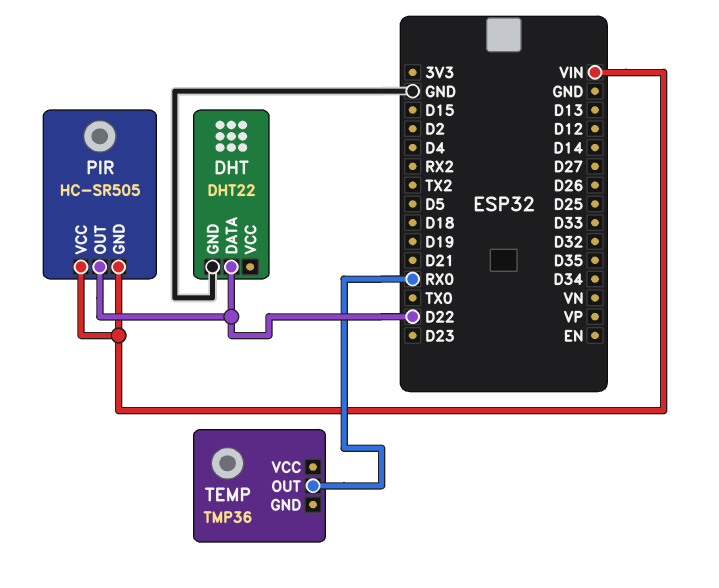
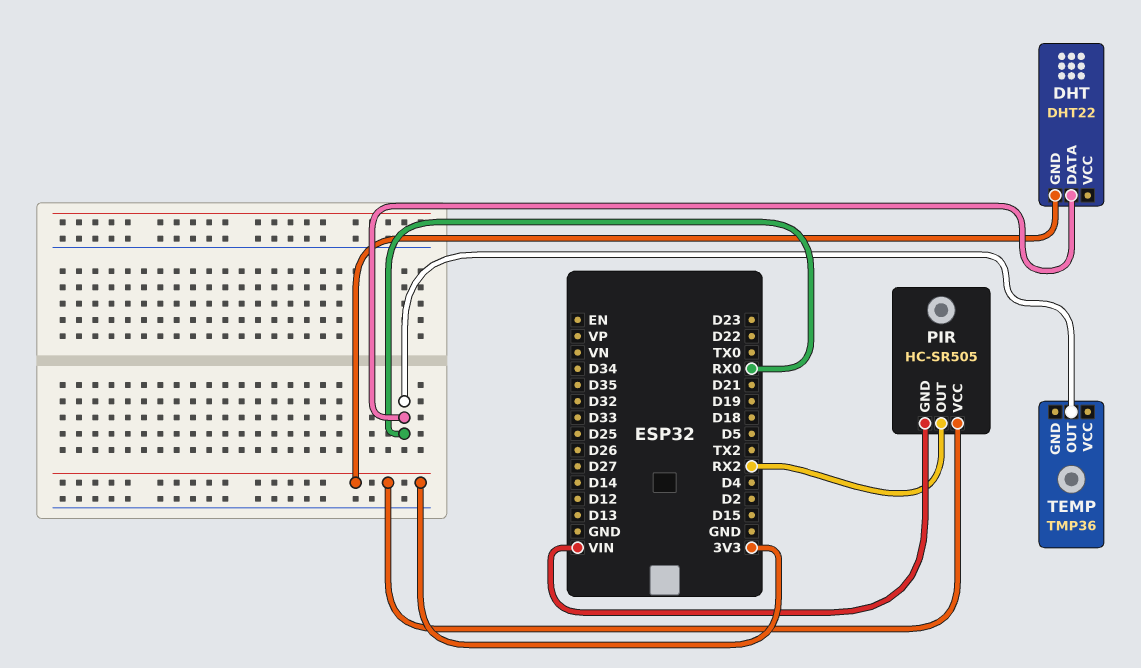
DHT pin DATA: D22 -> RX0
DHT pin GND: GND -> 3V3
PIR pin OUT: D22 -> RX2
PIR pin VCC: VIN -> 3V3

